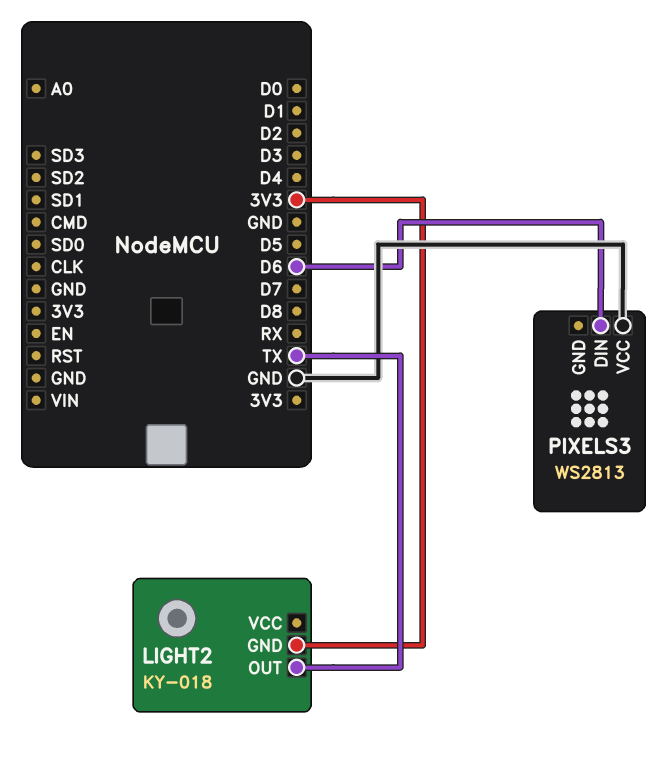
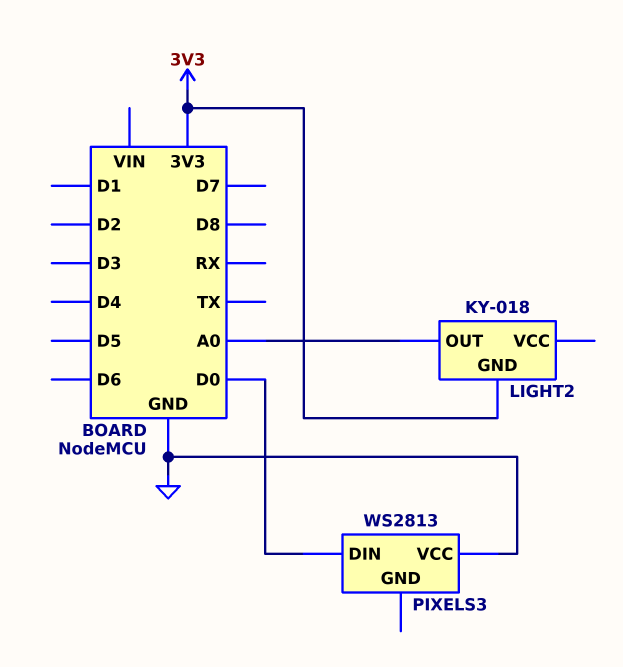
LIGHT2 pin OUT: TX -> A0
PIXELS3 pin DIN: D6 -> D0

